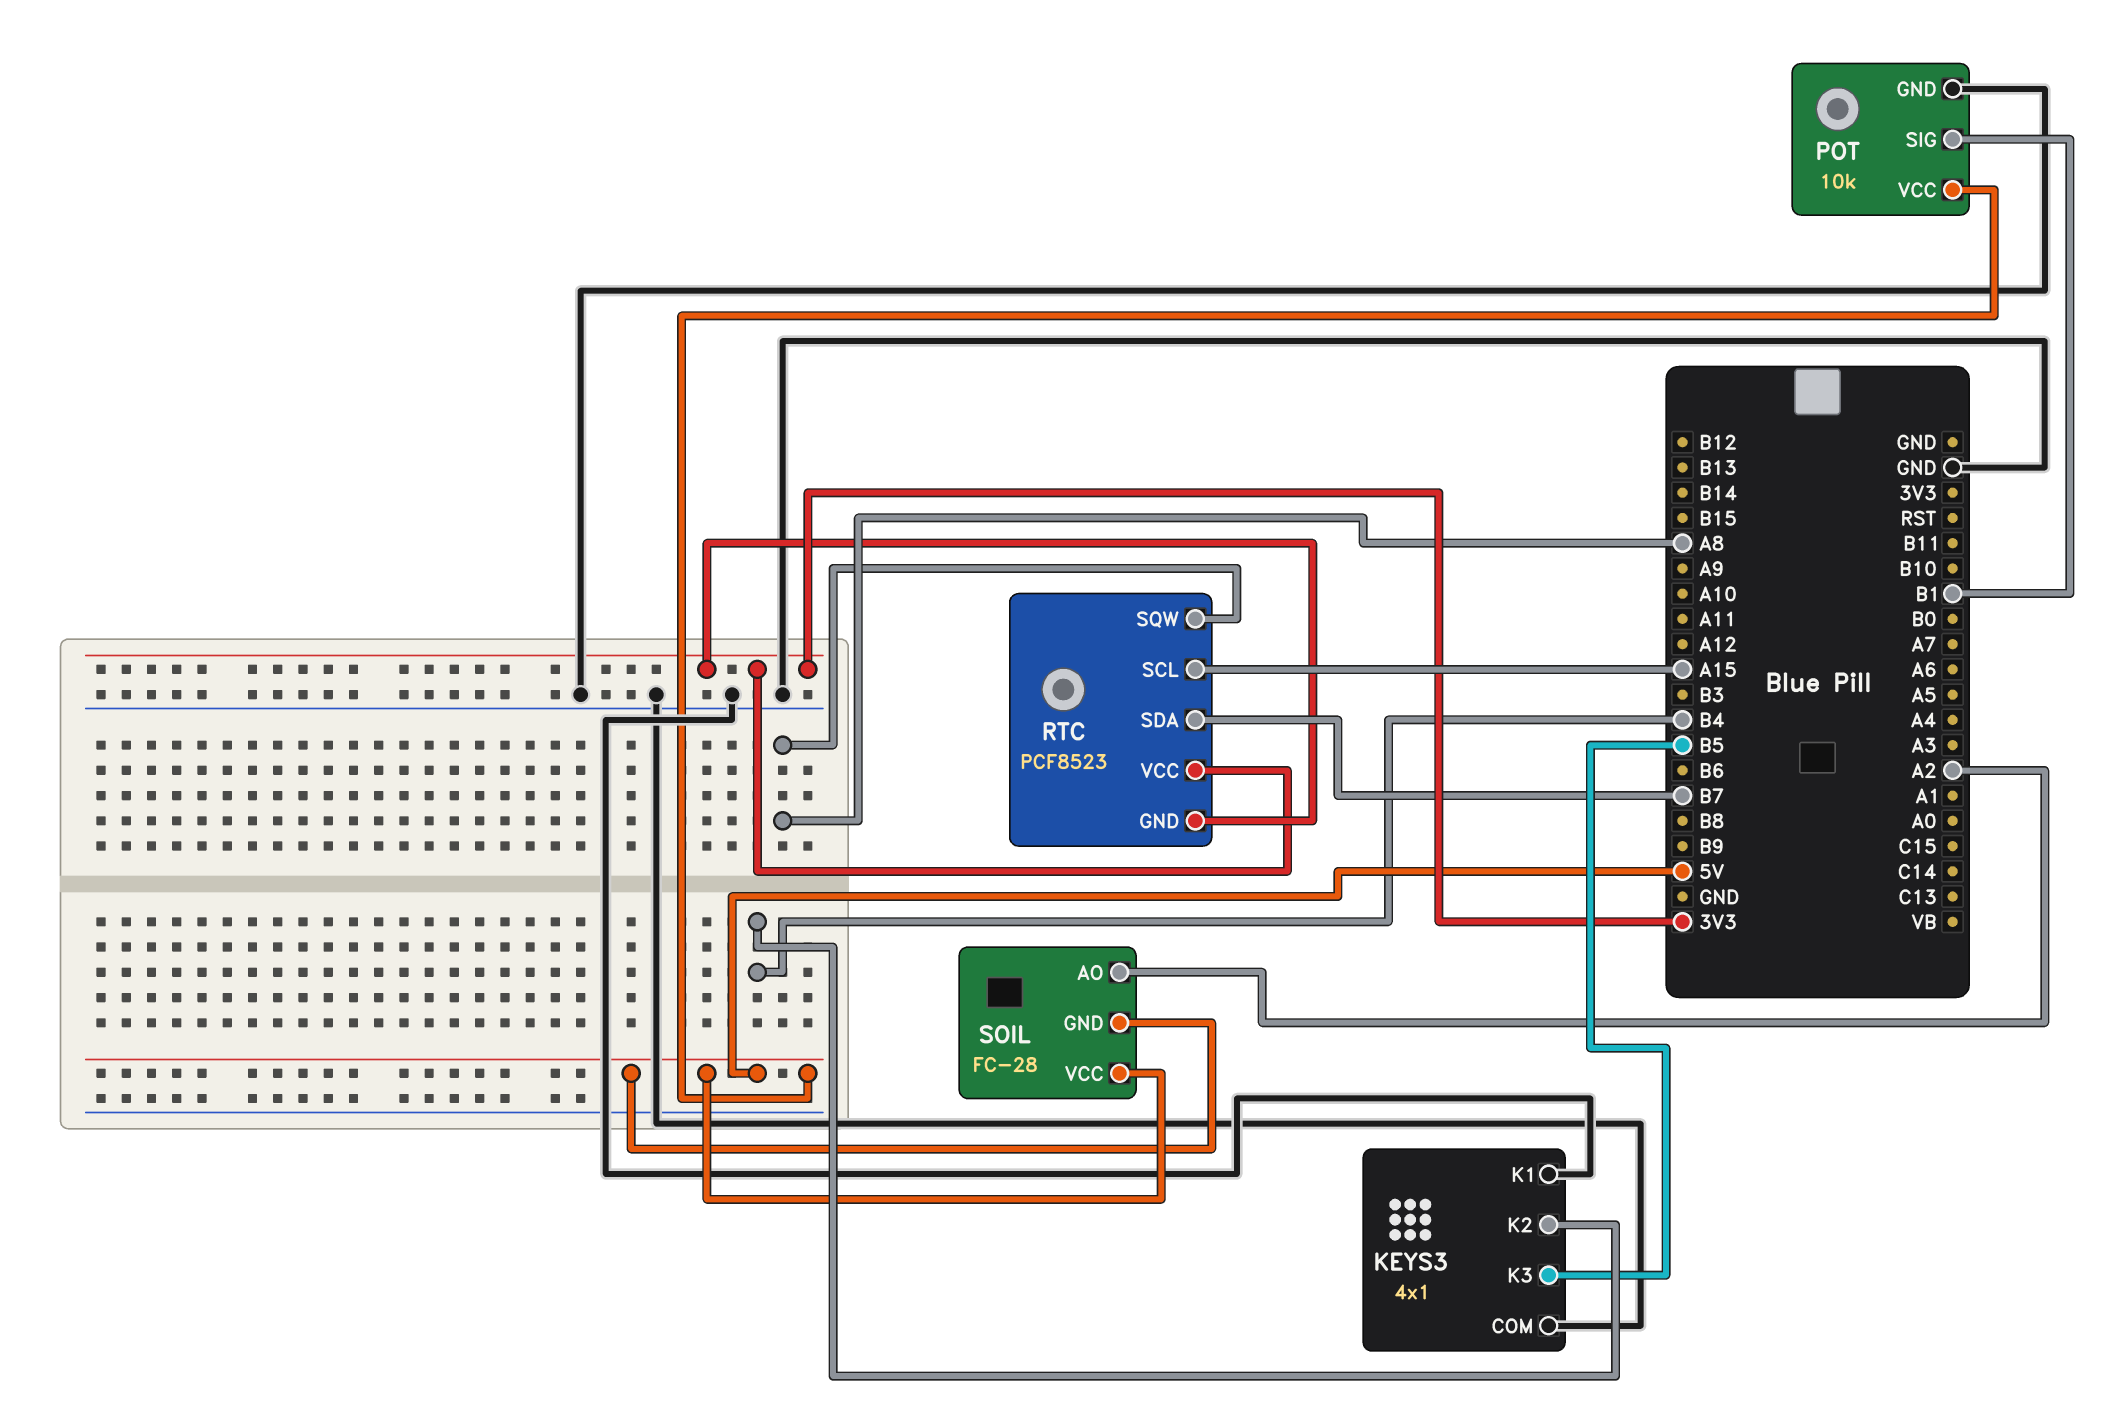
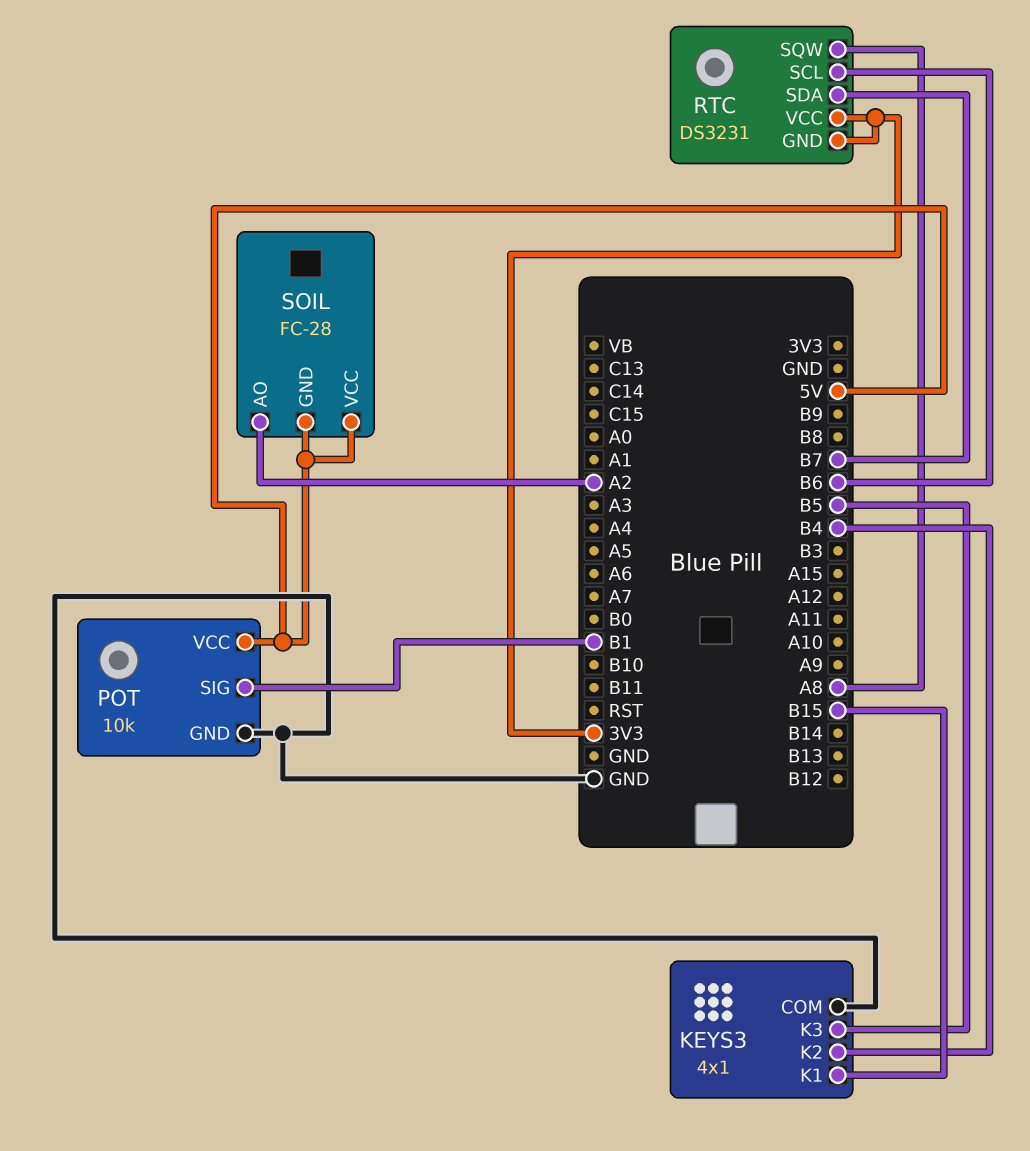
KEYS3 pin K1: GND -> B15
RTC: PCF8523 -> DS3231
RTC pin SCL: A15 -> B6

